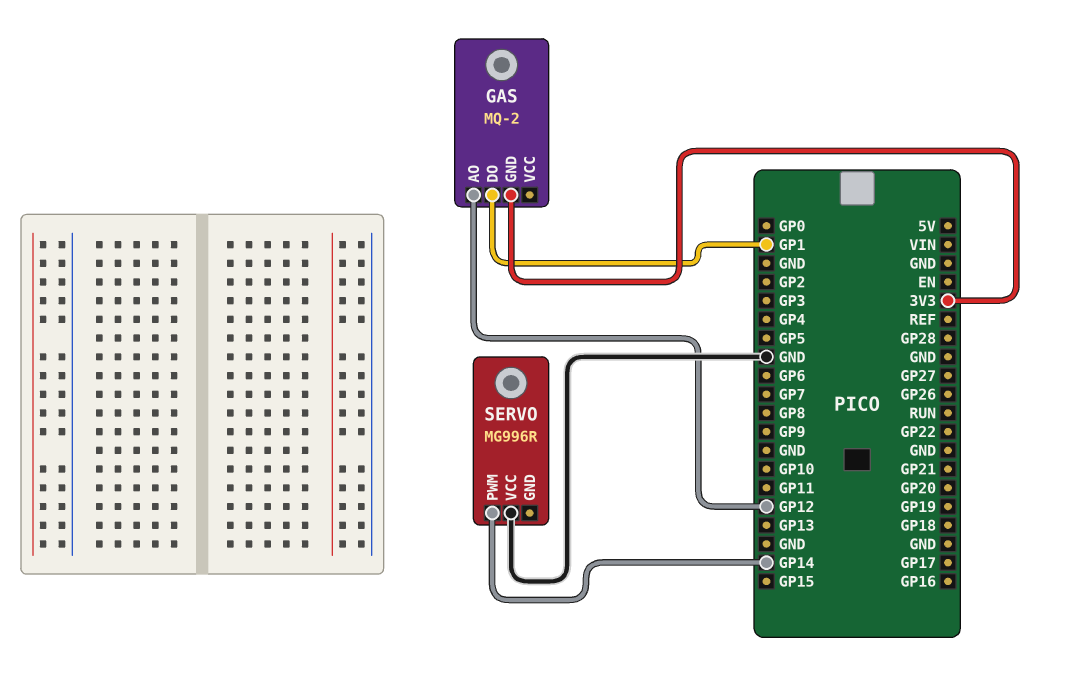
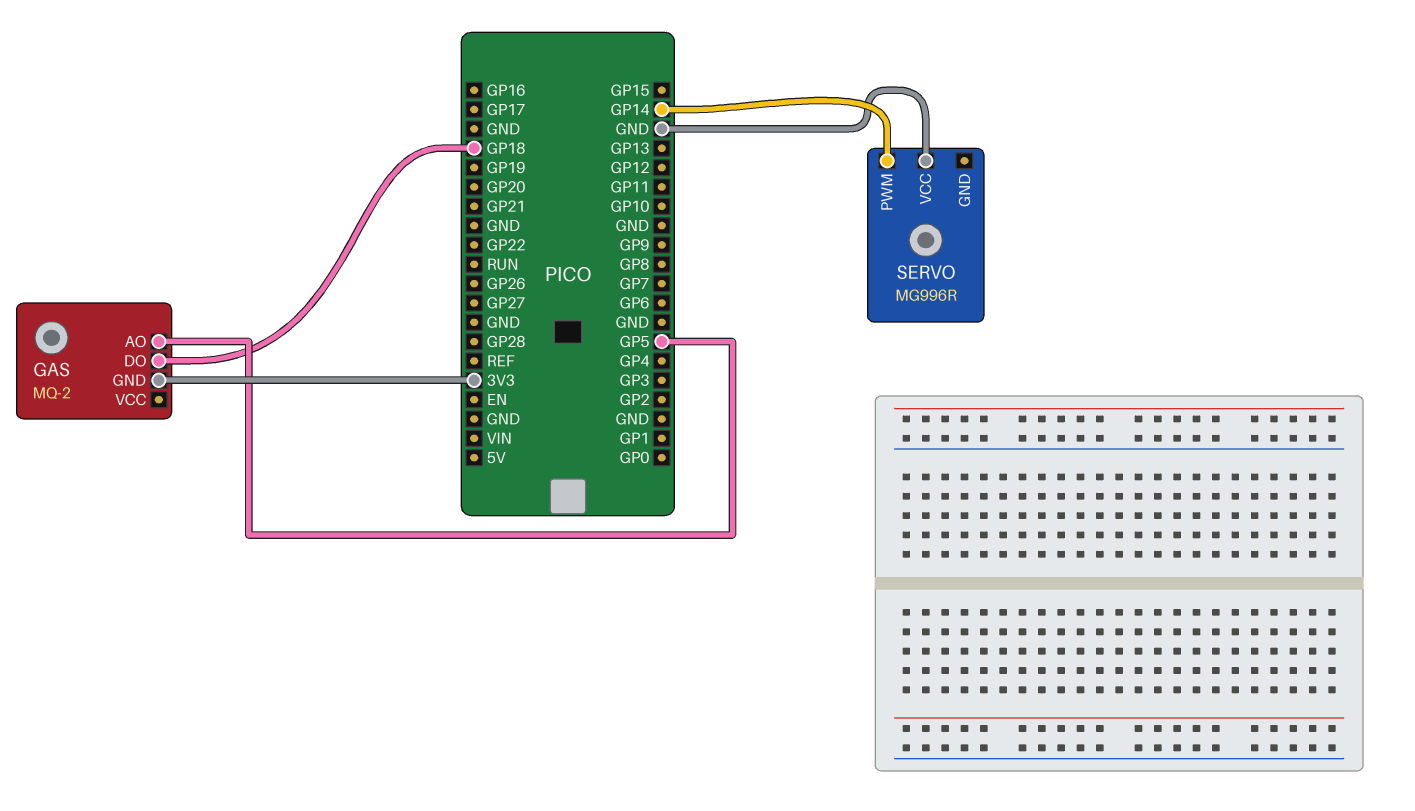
GAS pin AO: GP12 -> GP5
GAS pin DO: GP1 -> GP18

